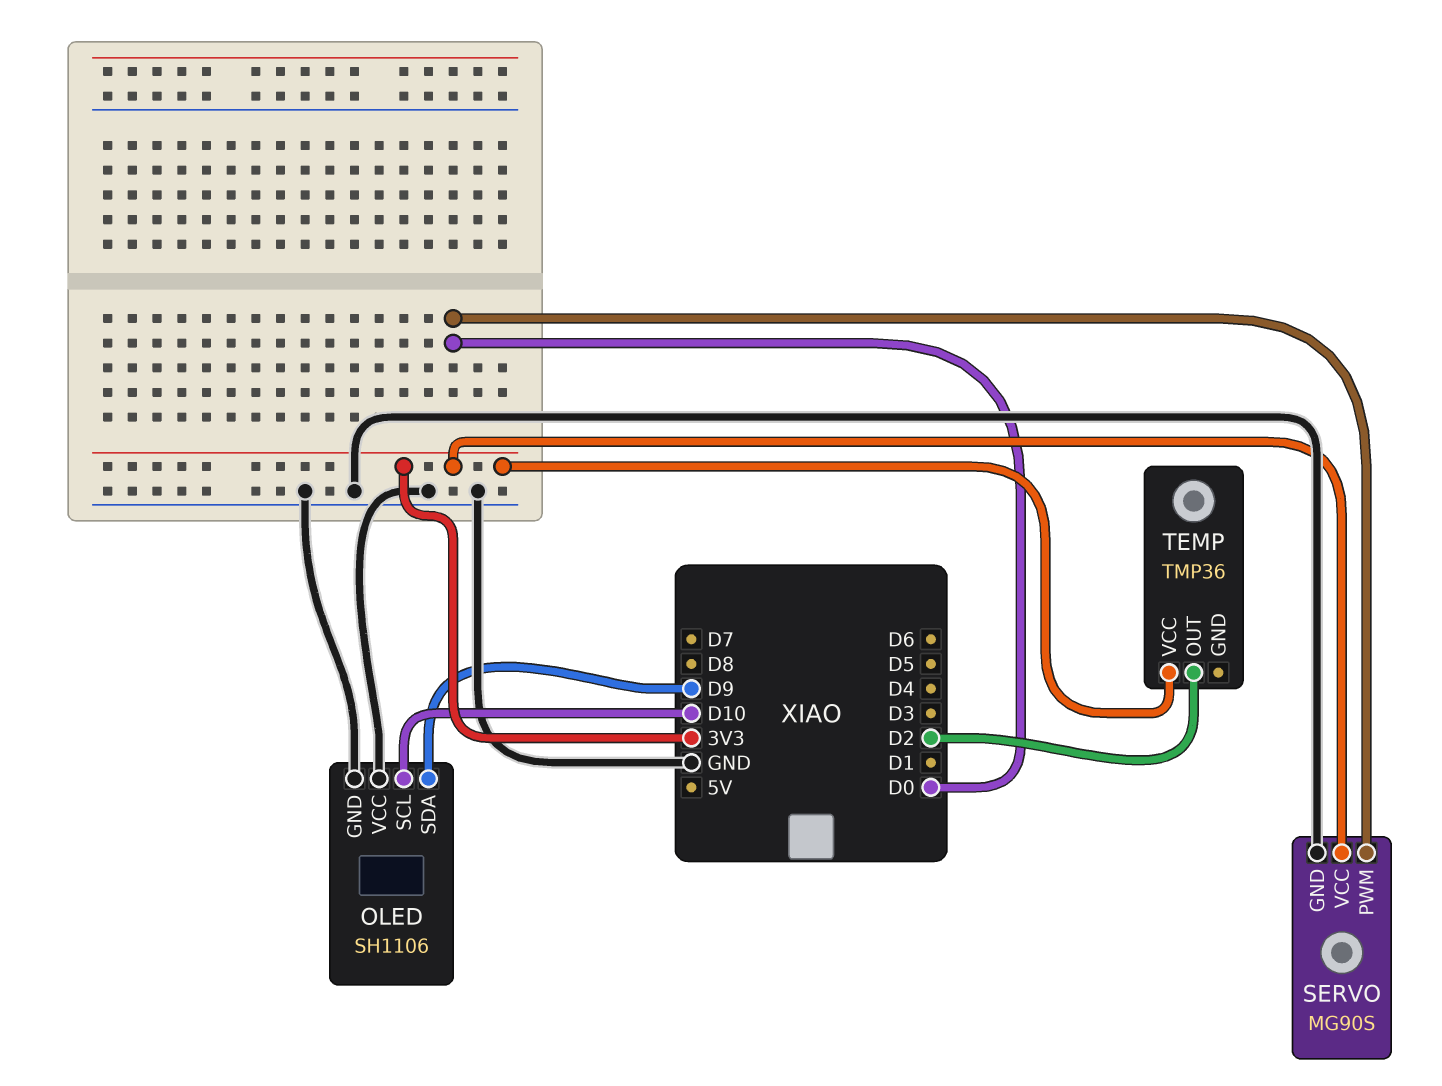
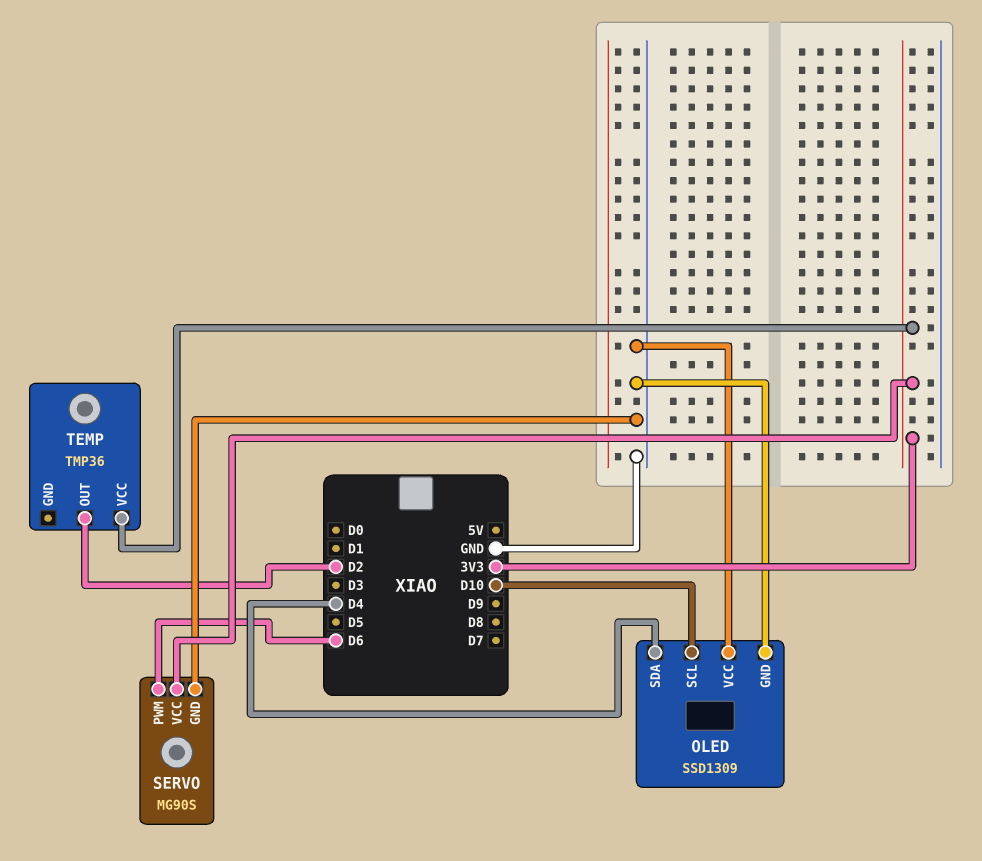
OLED: SH1106 -> SSD1309
OLED pin SDA: D9 -> D4
SERVO pin PWM: D0 -> D6

